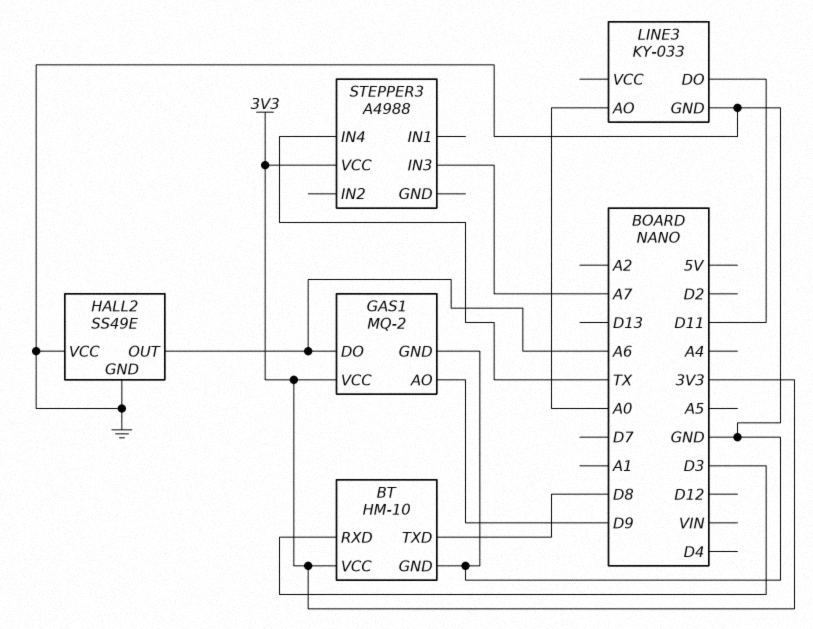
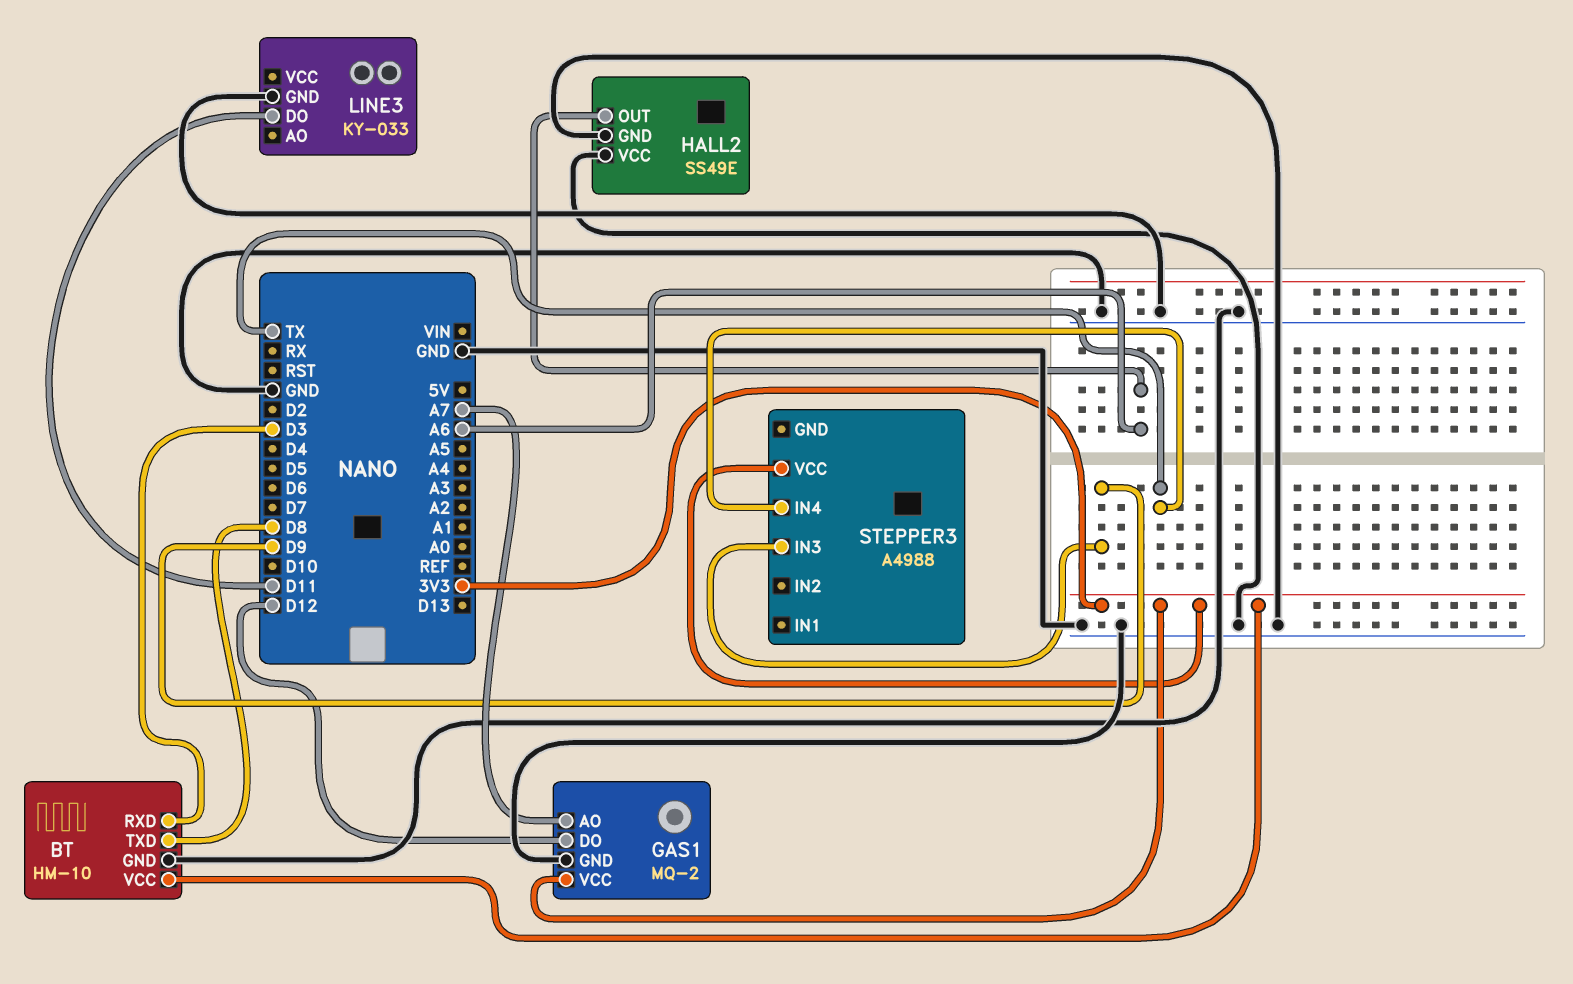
GAS1 pin AO: D9 -> A7
GAS1 pin DO: A6 -> D12
LINE3 pin AO: A0 -> none
STEPPER3 pin IN3: A7 -> D9

